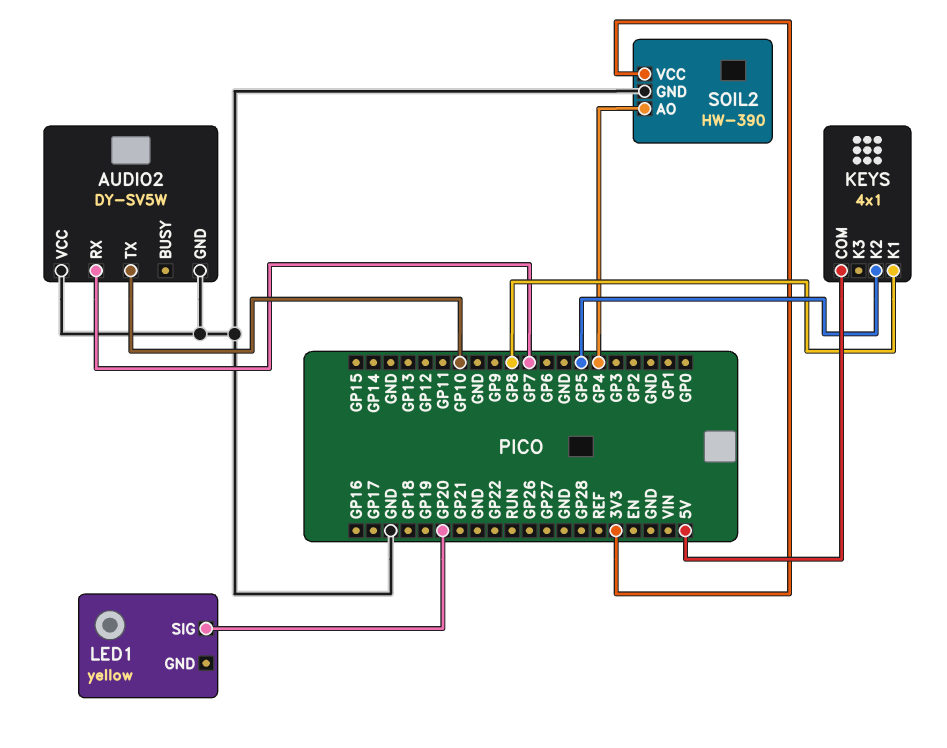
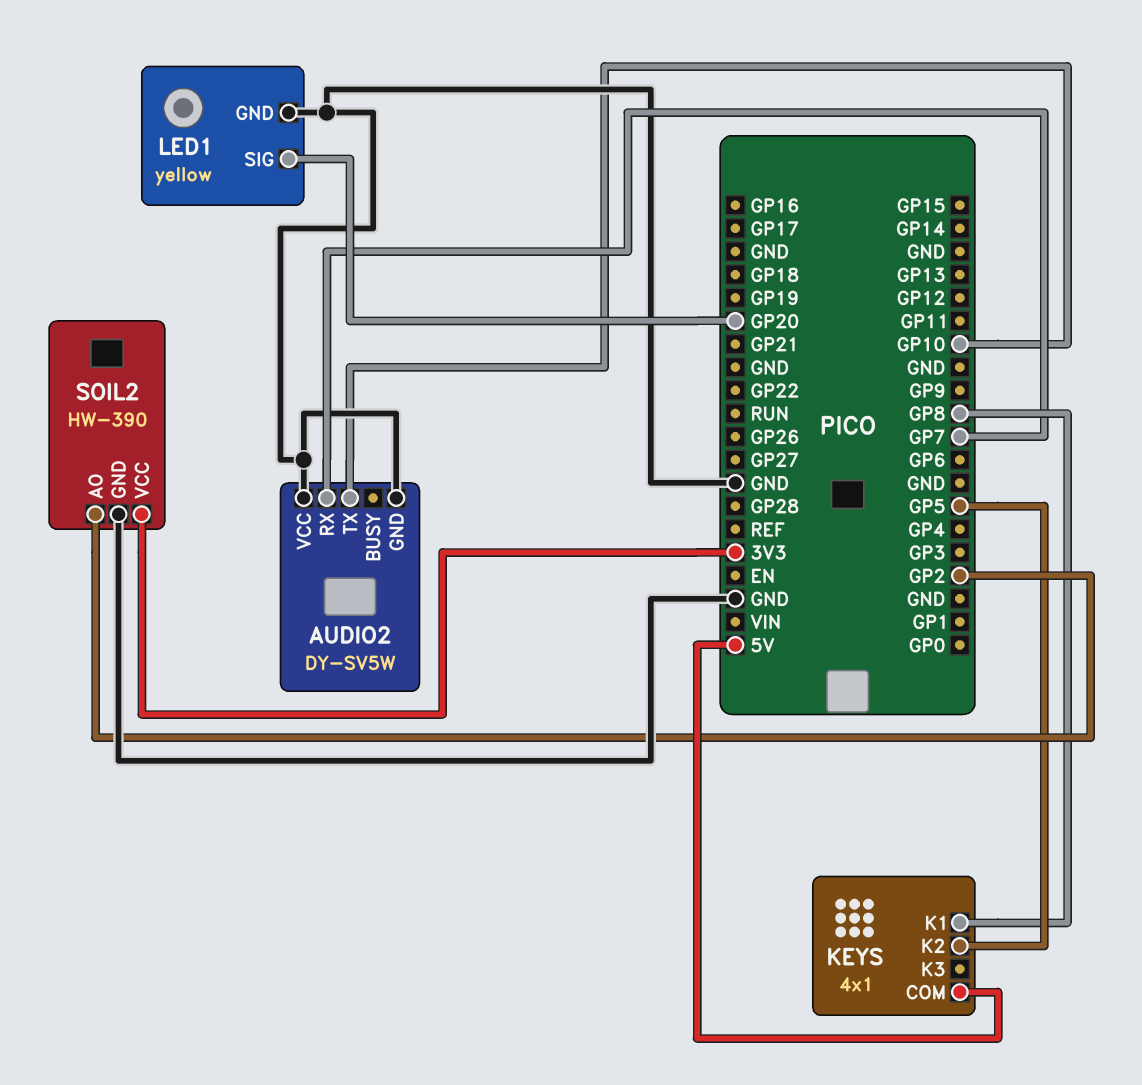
LED1 pin GND: none -> GND
SOIL2 pin AO: GP4 -> GP2

